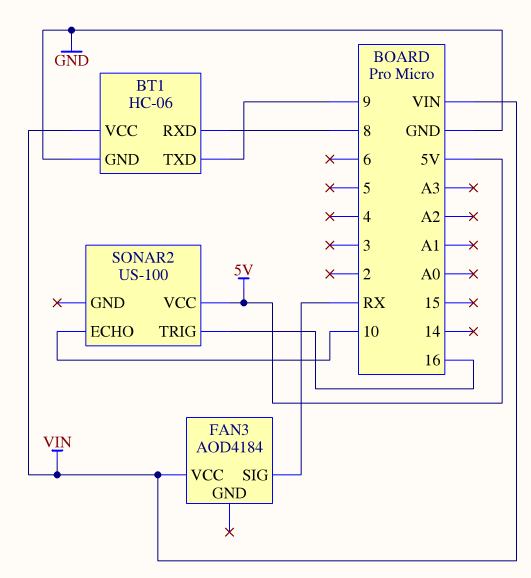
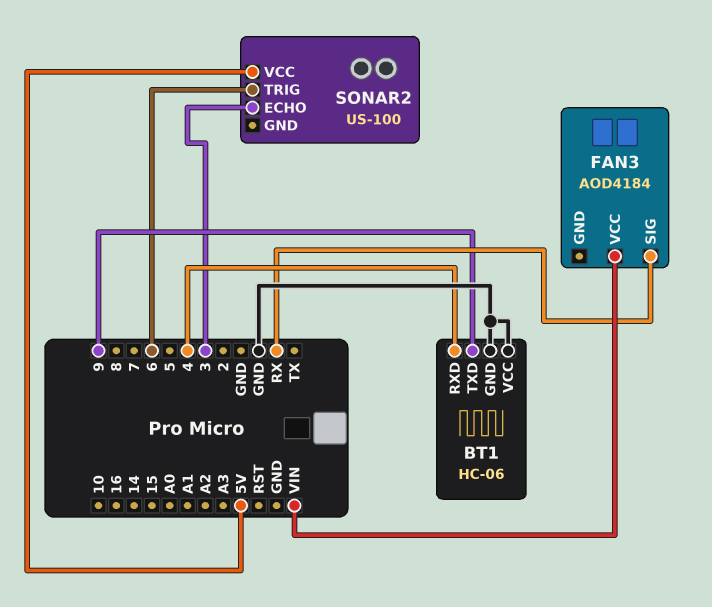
BT1 pin RXD: 8 -> 4
BT1 pin VCC: VIN -> GND
SONAR2 pin ECHO: 10 -> 3
SONAR2 pin TRIG: 16 -> 6

